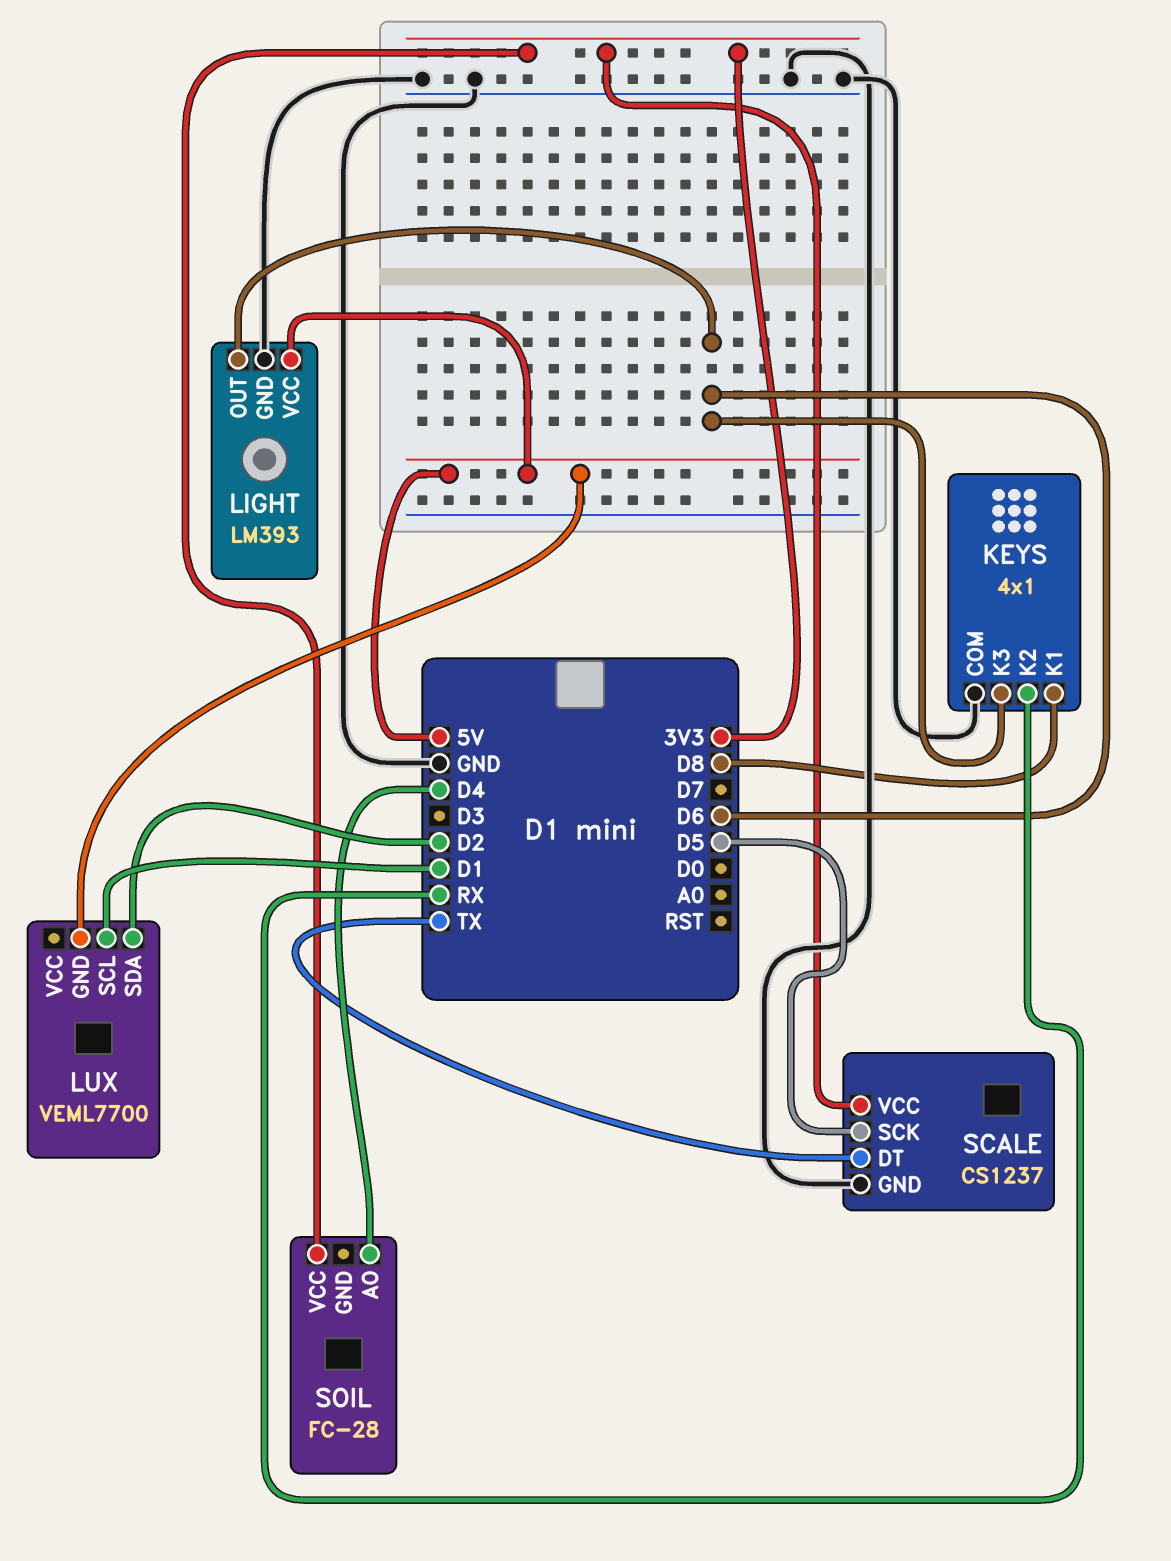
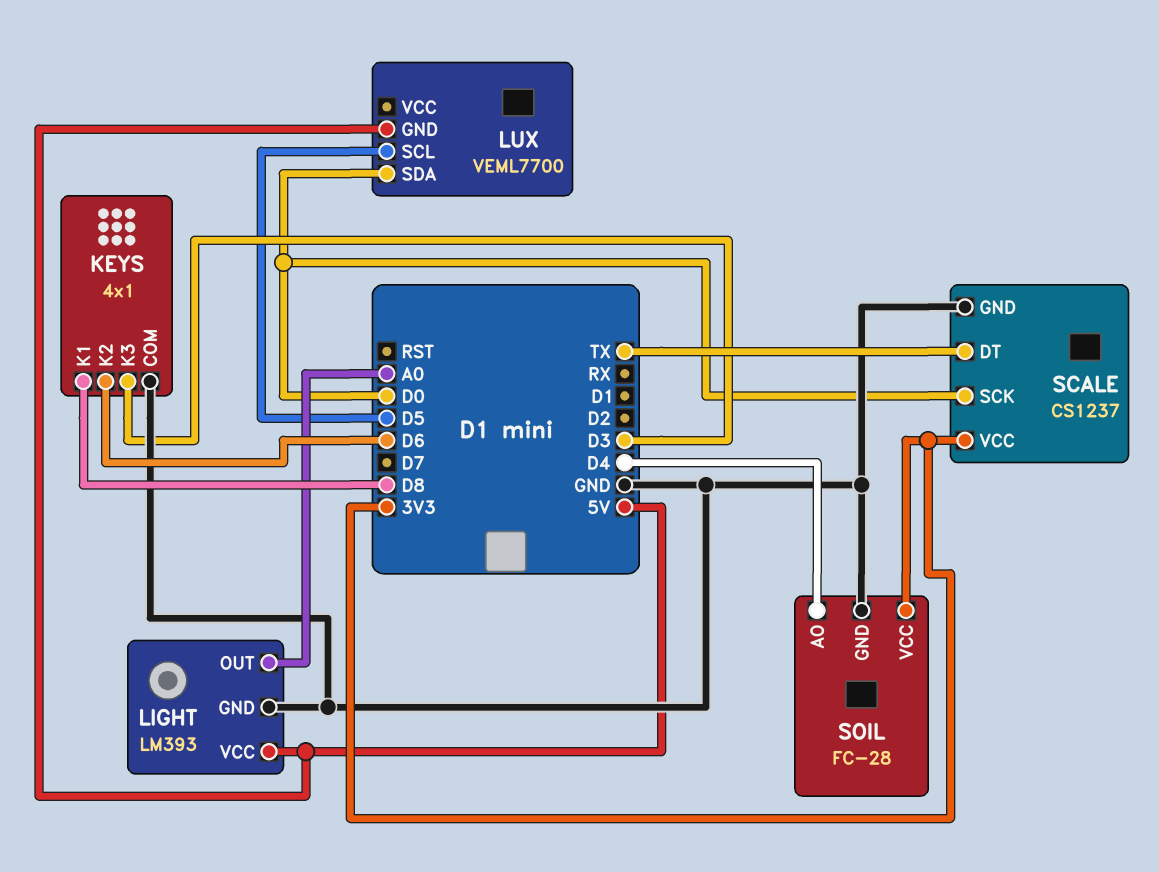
KEYS pin K2: RX -> D6
KEYS pin K3: D6 -> D3
LIGHT pin OUT: D6 -> A0
LUX pin SCL: D1 -> D5
LUX pin SDA: D2 -> D0
SCALE pin SCK: D5 -> D0
SOIL pin GND: none -> GND

